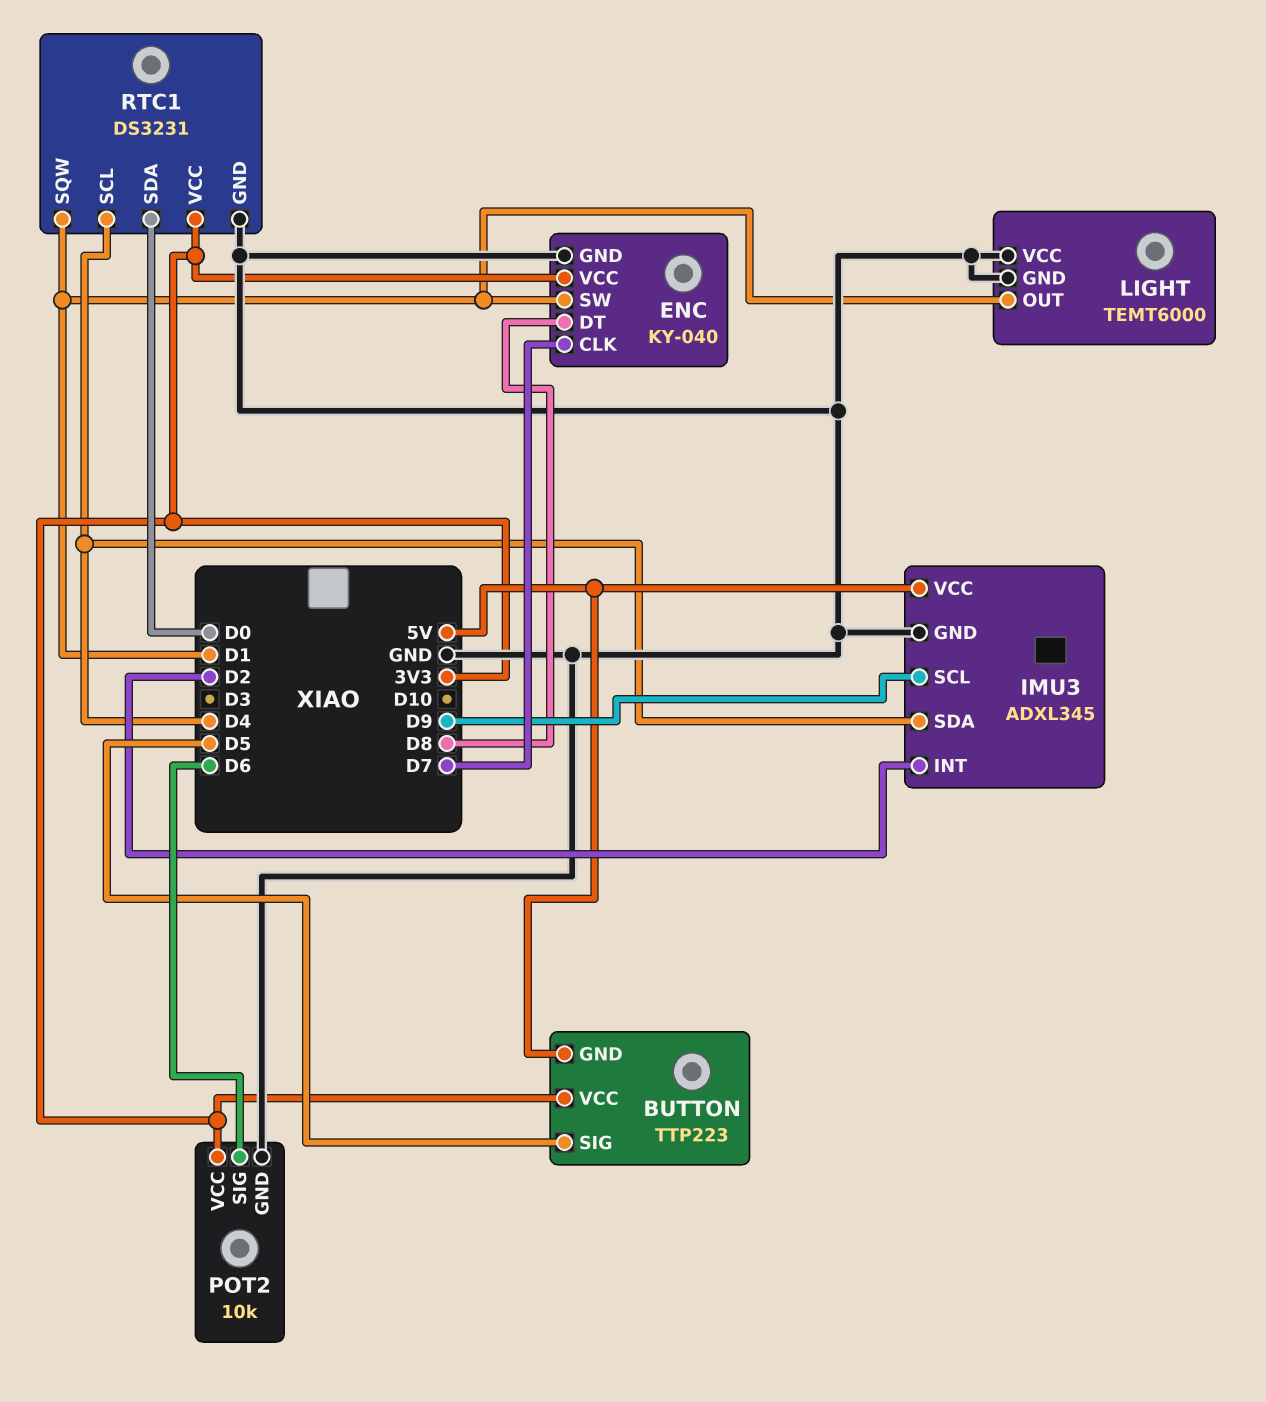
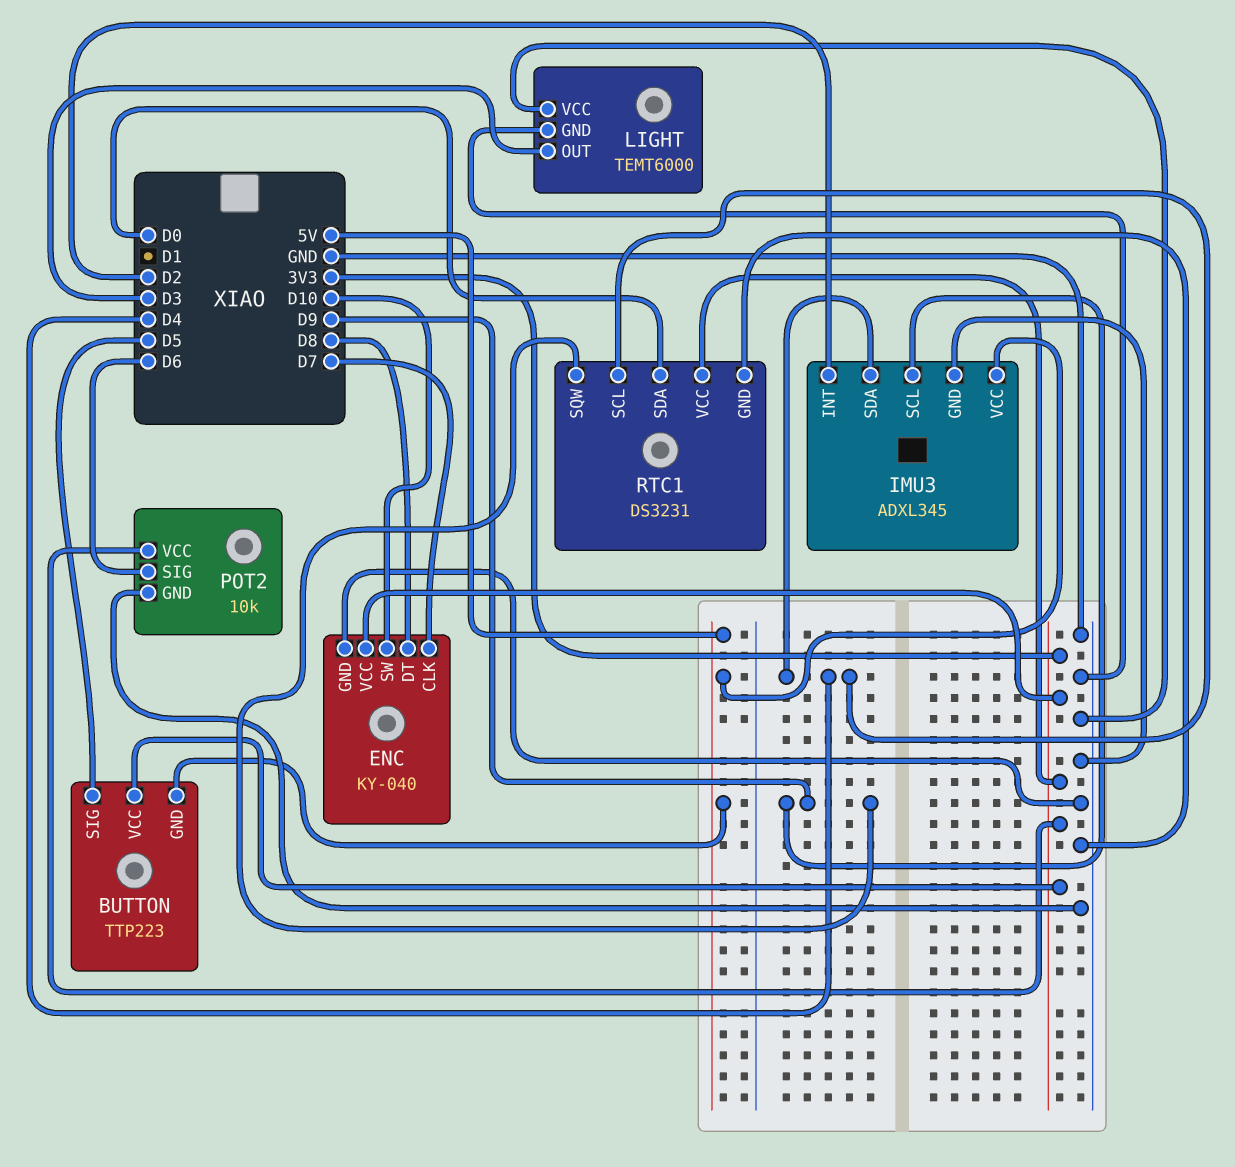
ENC pin SW: D1 -> D10
LIGHT pin OUT: D1 -> D3
RTC1 pin SQW: D1 -> D9

